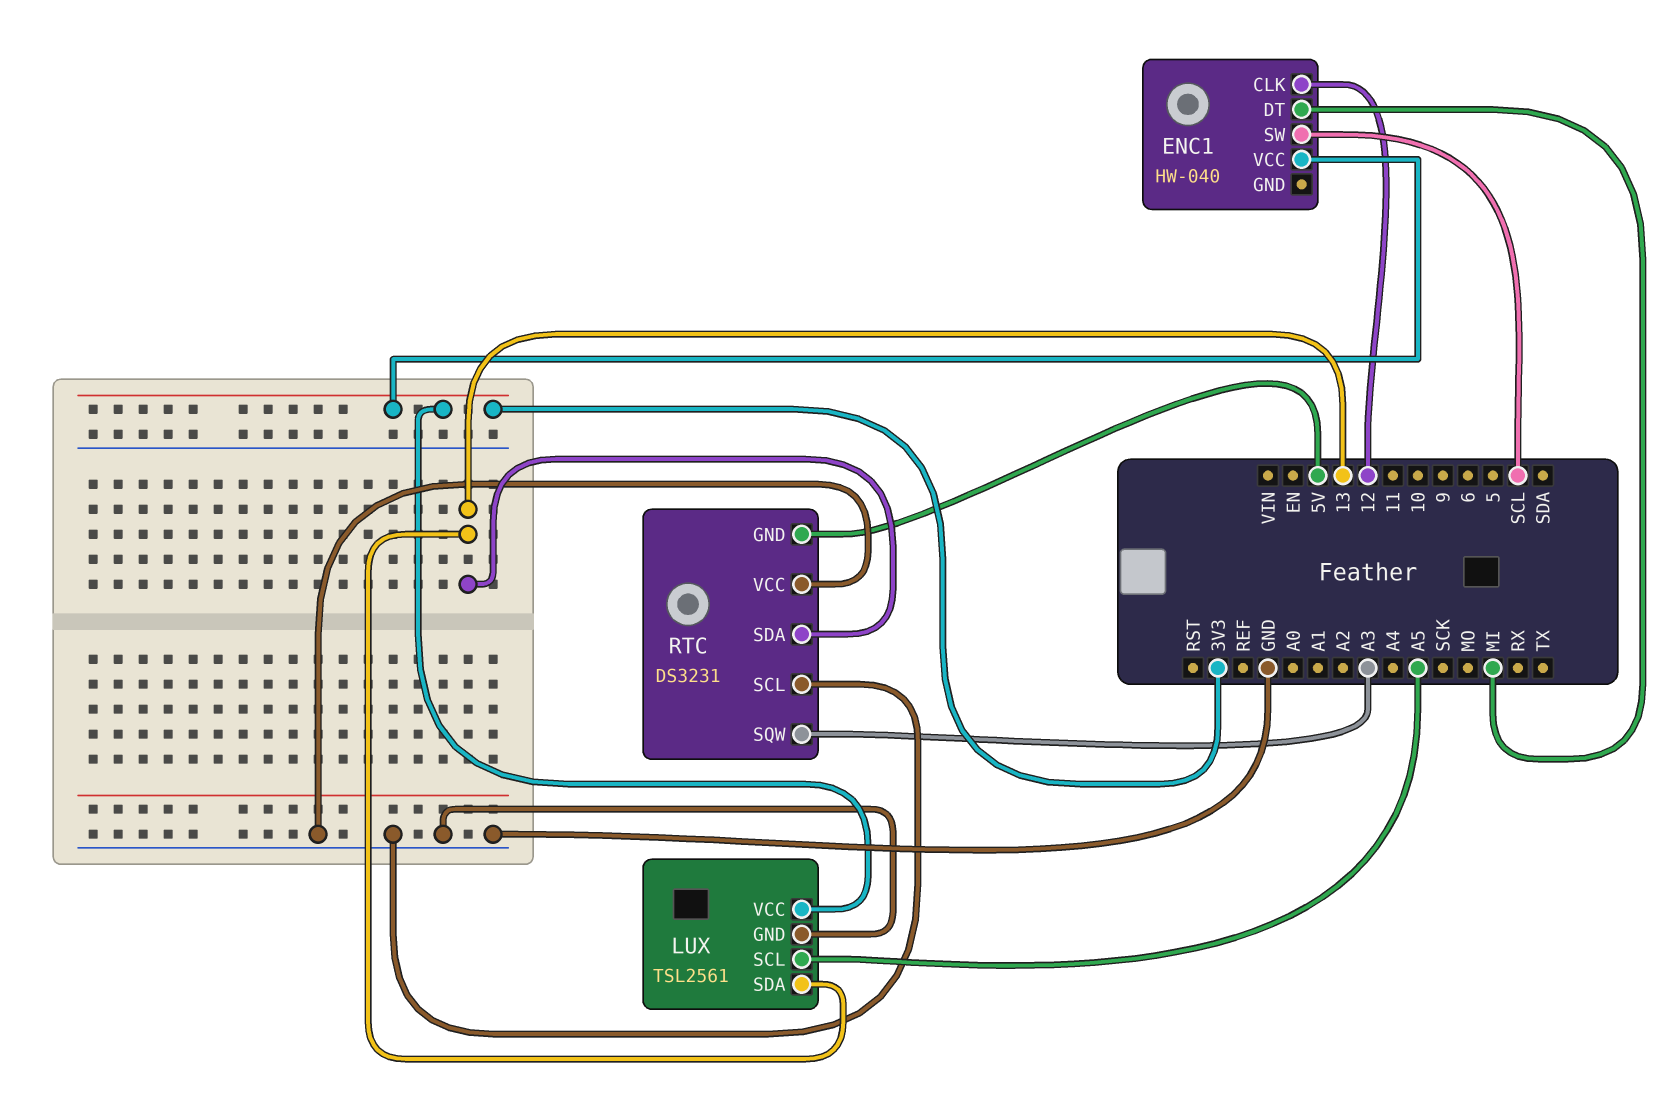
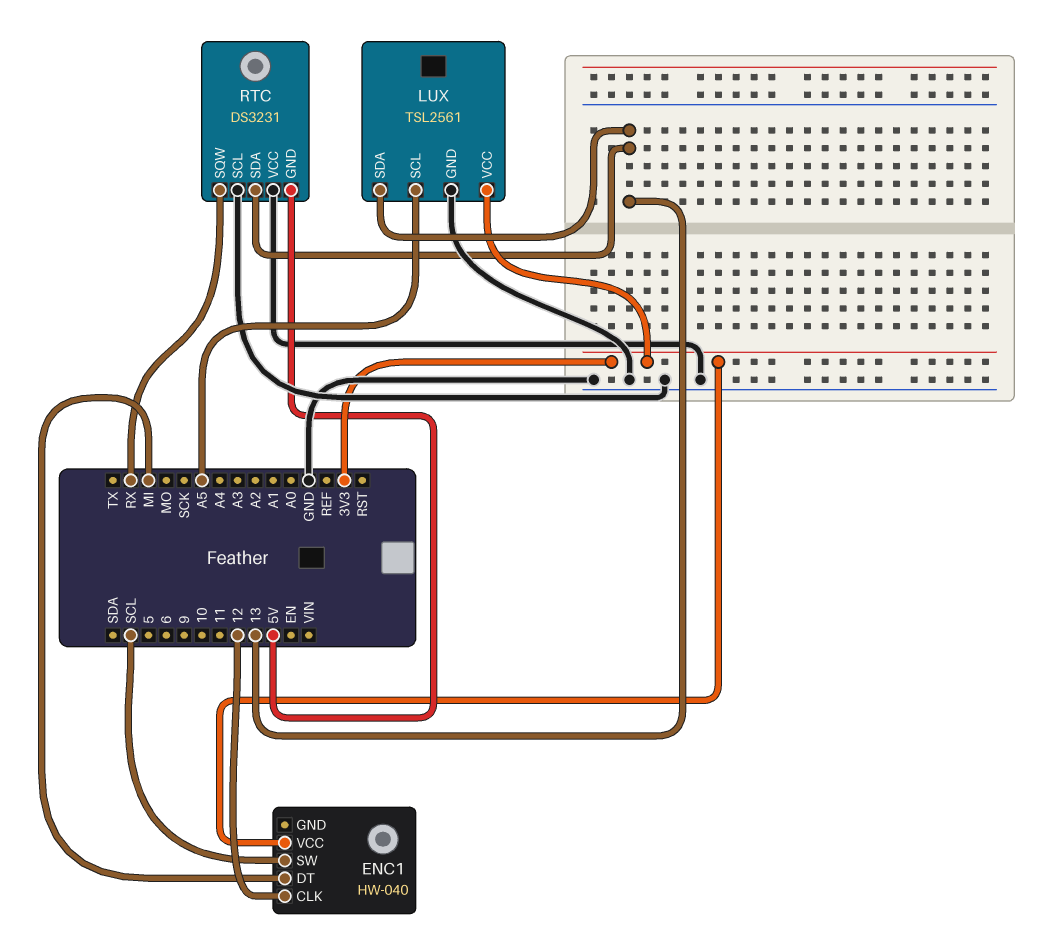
RTC pin SQW: A3 -> RX

